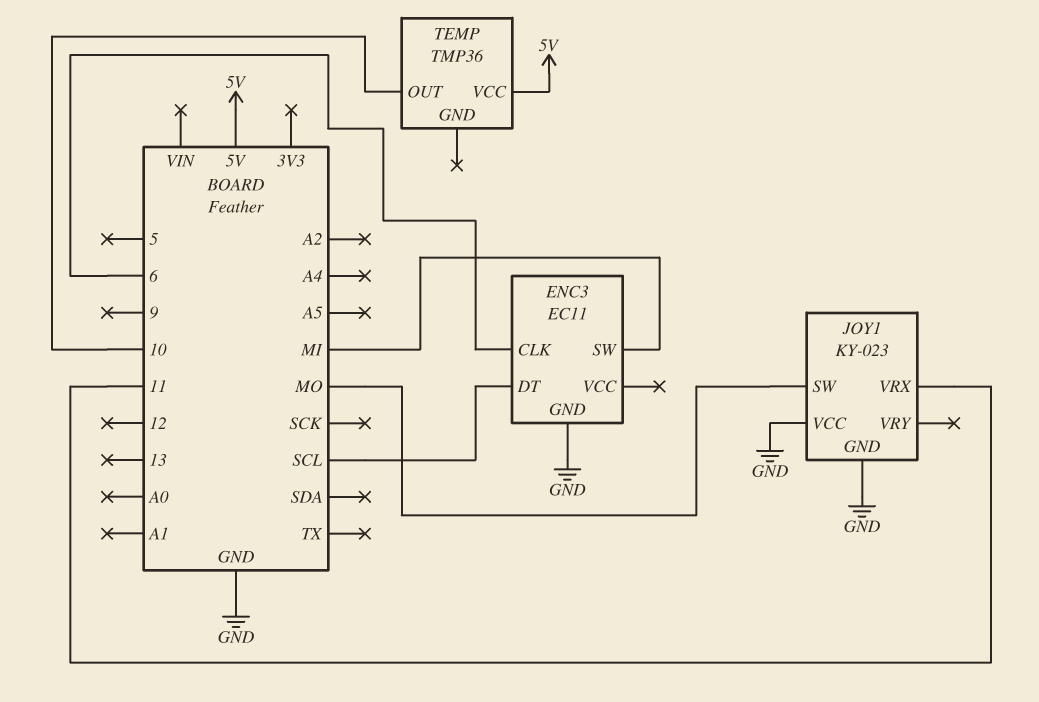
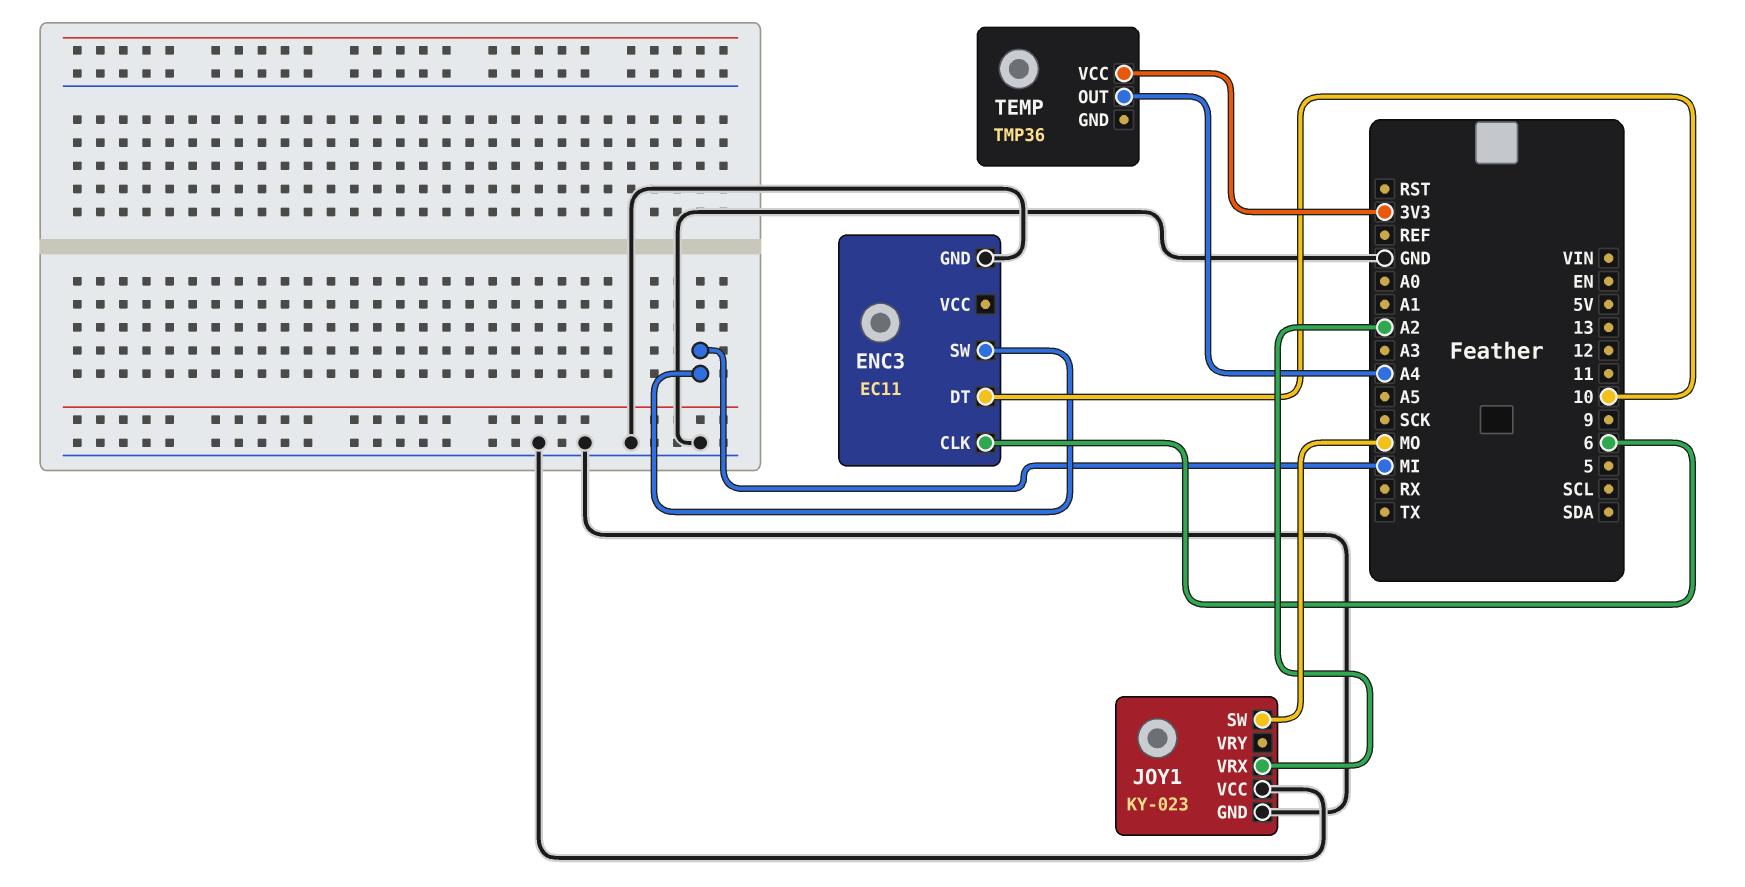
ENC3 pin DT: SCL -> 10
JOY1 pin VRX: 11 -> A2
TEMP pin OUT: 10 -> A4
TEMP pin VCC: 5V -> 3V3

